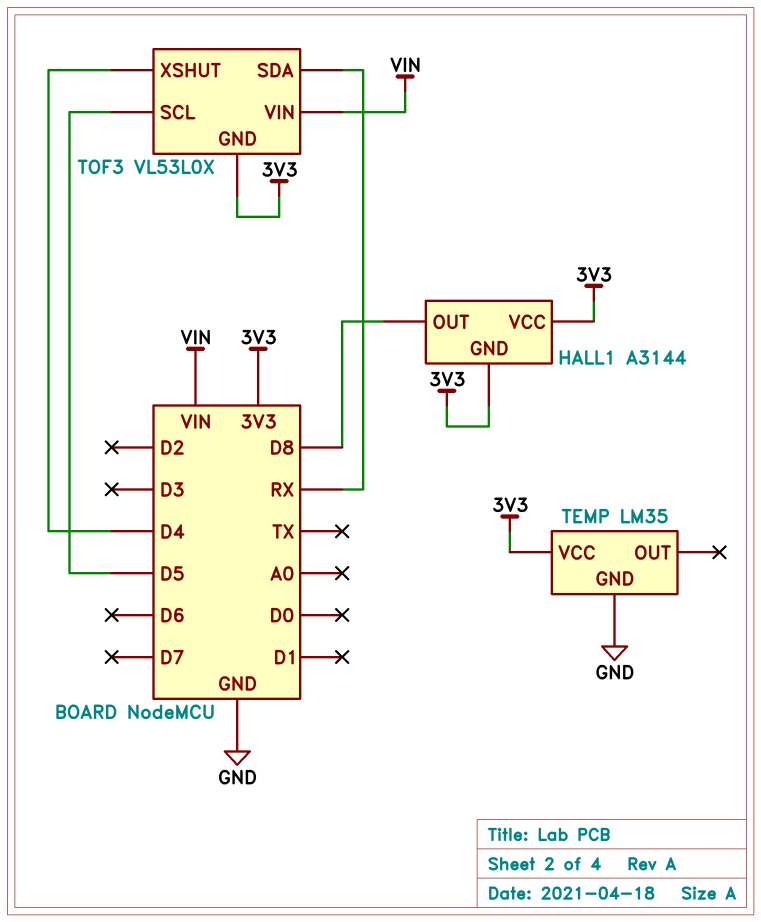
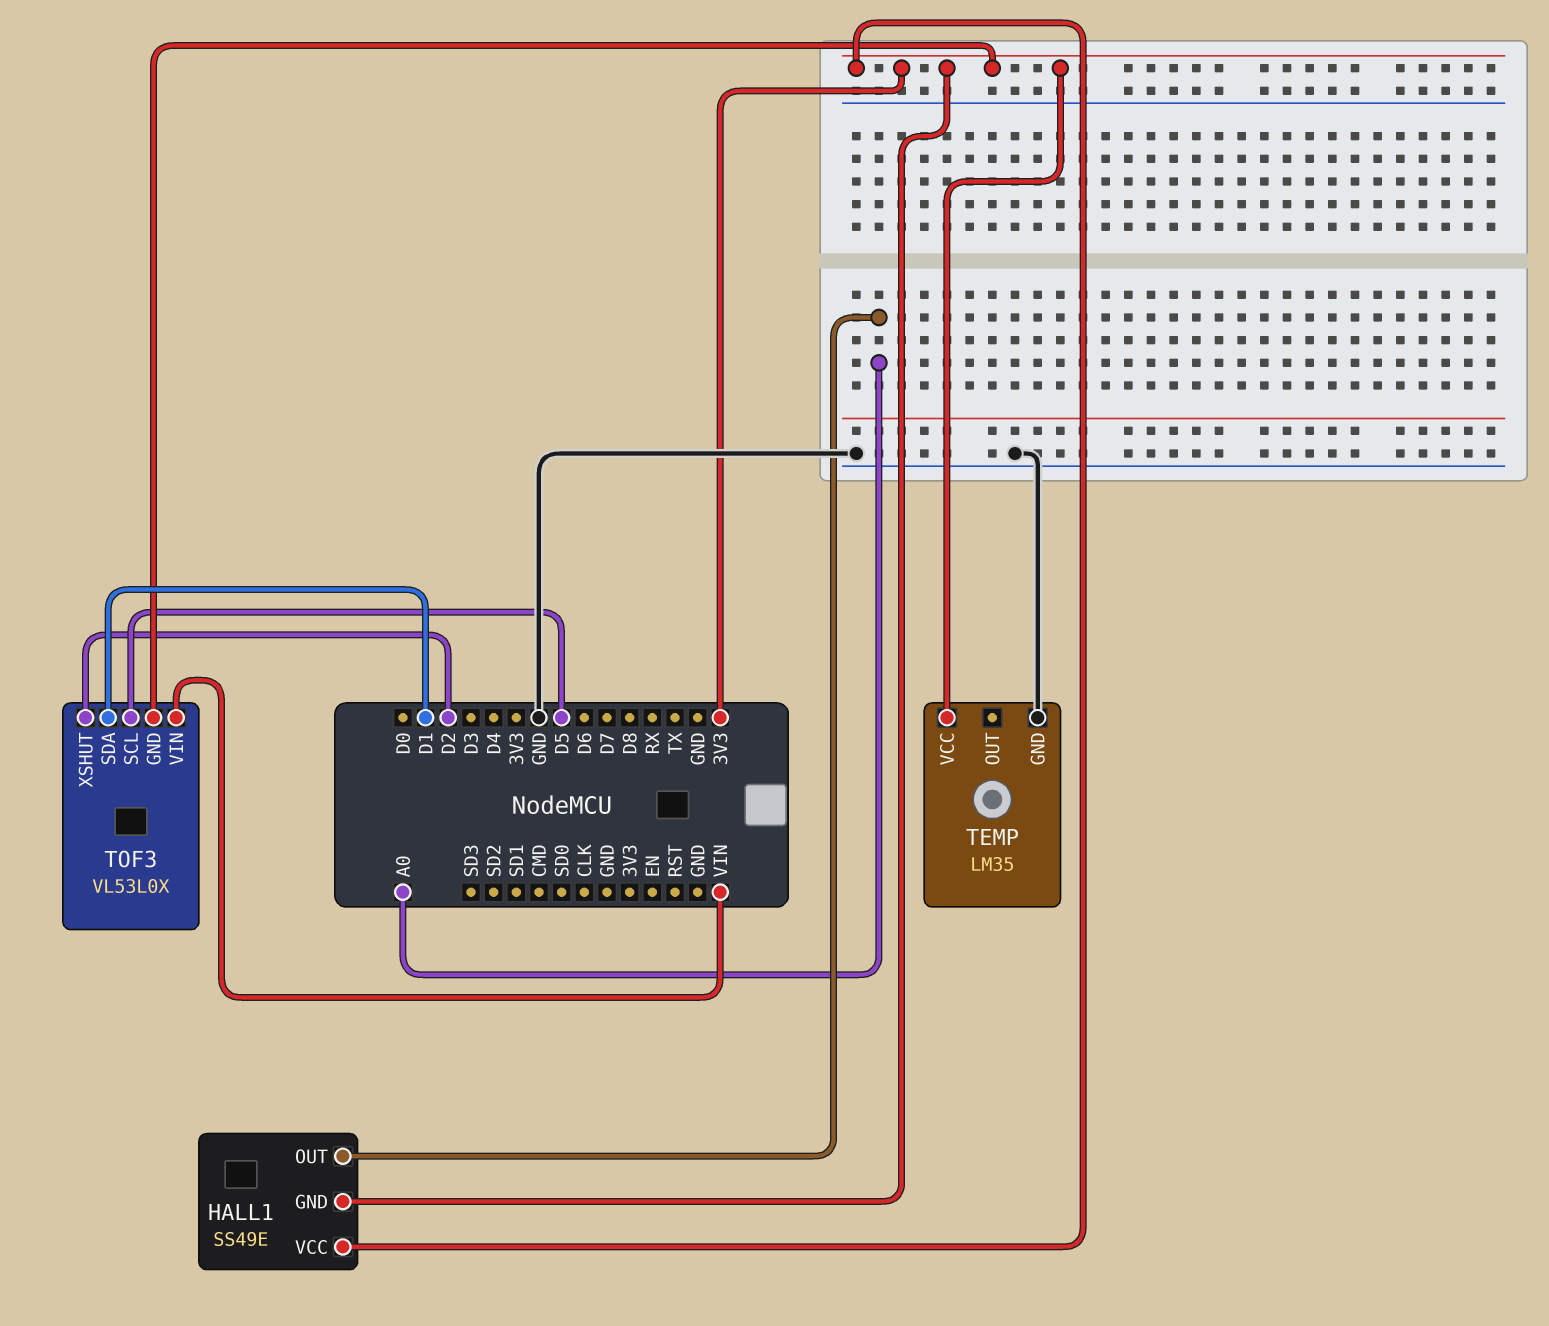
HALL1: A3144 -> SS49E
HALL1 pin OUT: D8 -> A0
TOF3 pin SDA: RX -> D1
TOF3 pin XSHUT: D4 -> D2

